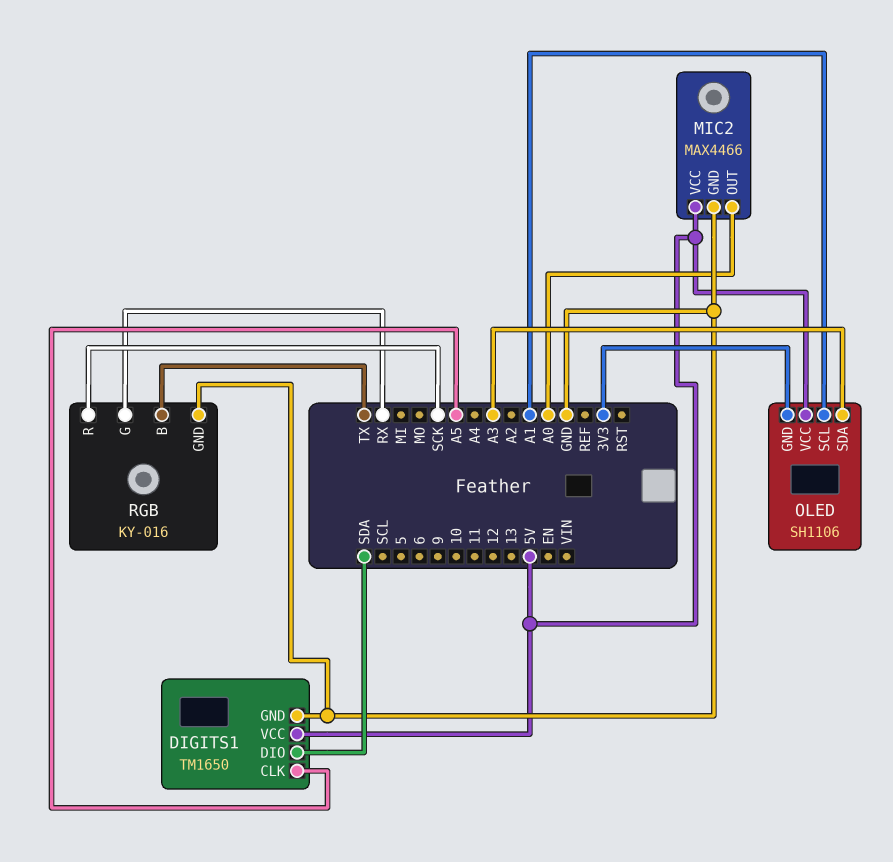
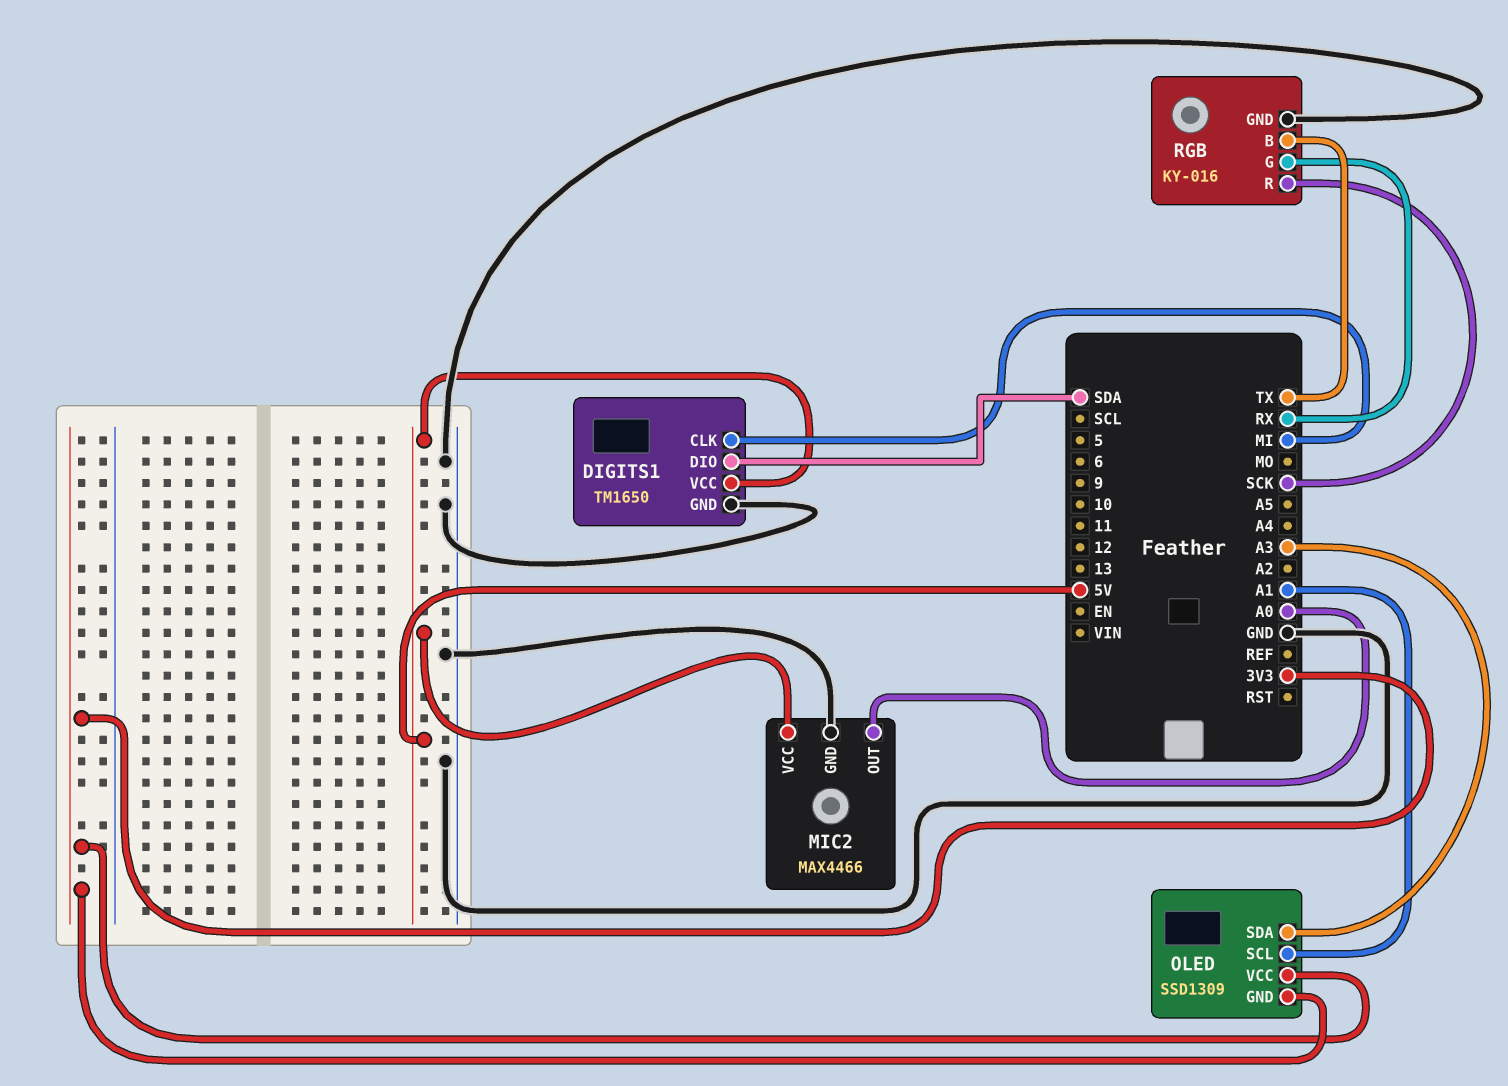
DIGITS1 pin CLK: A5 -> MI
OLED: SH1106 -> SSD1309
OLED pin VCC: 5V -> 3V3

